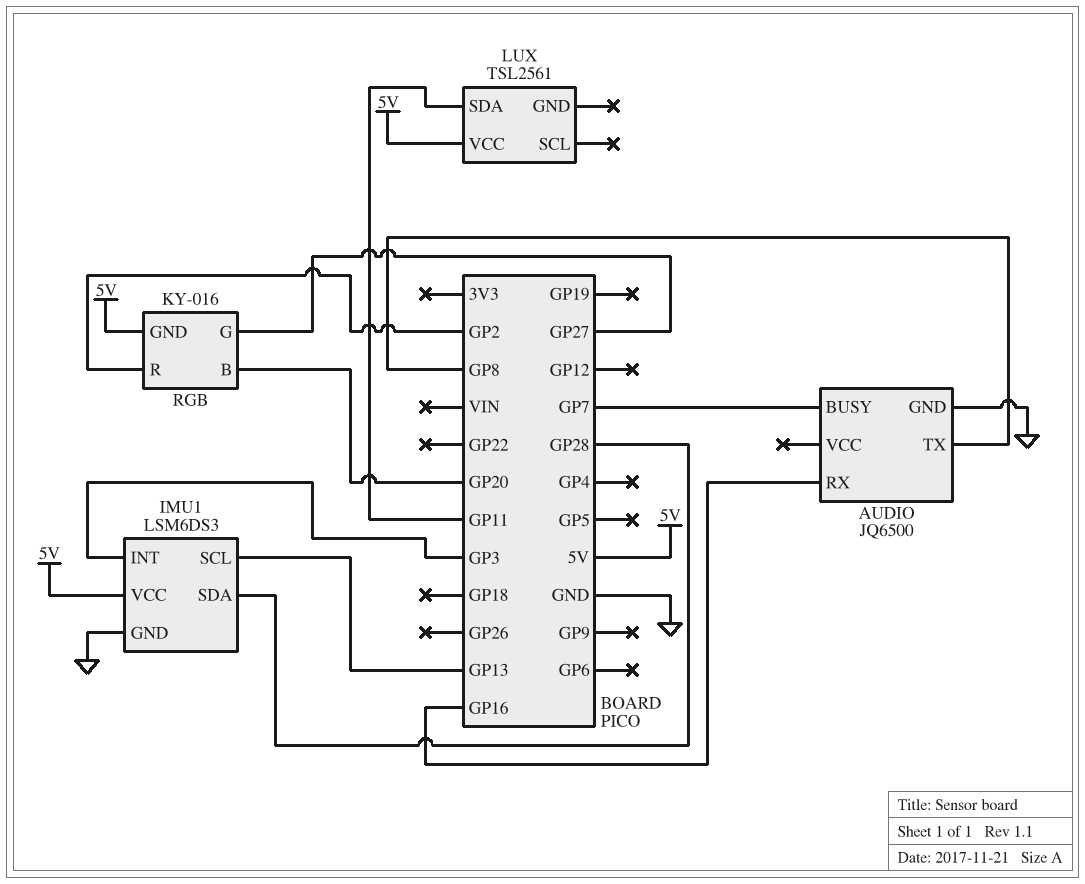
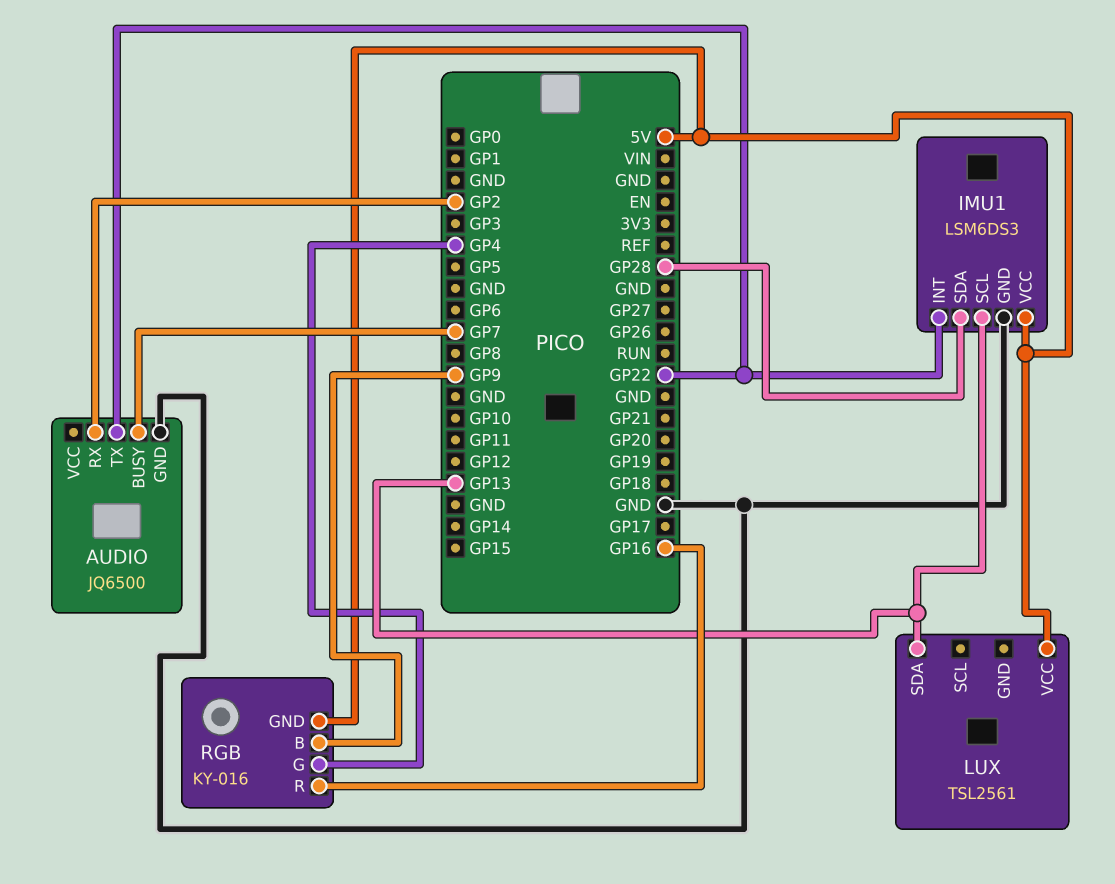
AUDIO pin RX: GP16 -> GP2
AUDIO pin TX: GP8 -> GP22
IMU1 pin INT: GP3 -> GP22
LUX pin SDA: GP11 -> GP13
RGB pin B: GP20 -> GP9
RGB pin G: GP27 -> GP4
RGB pin R: GP2 -> GP16

